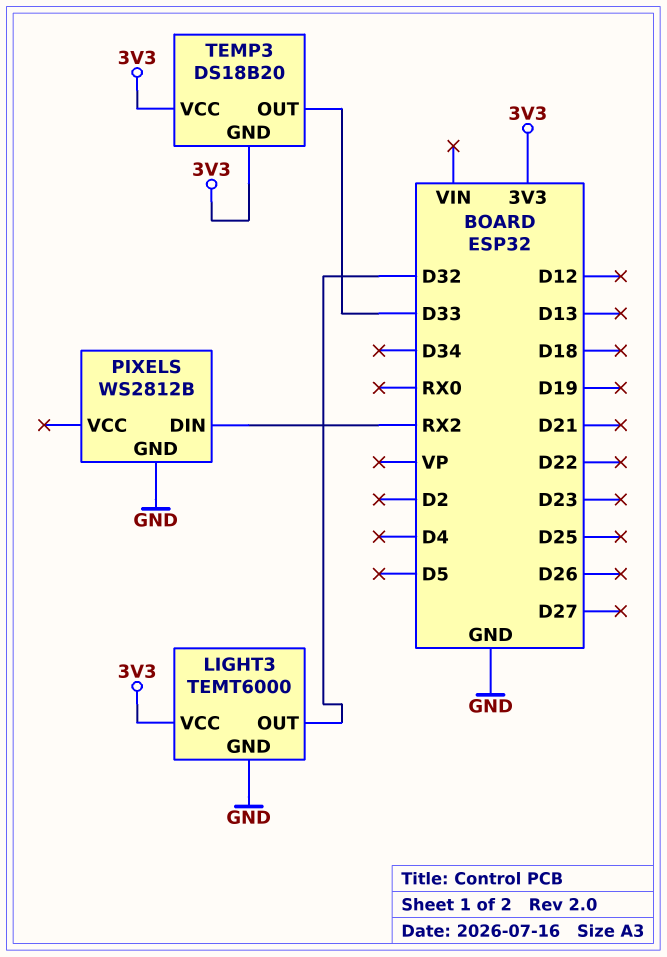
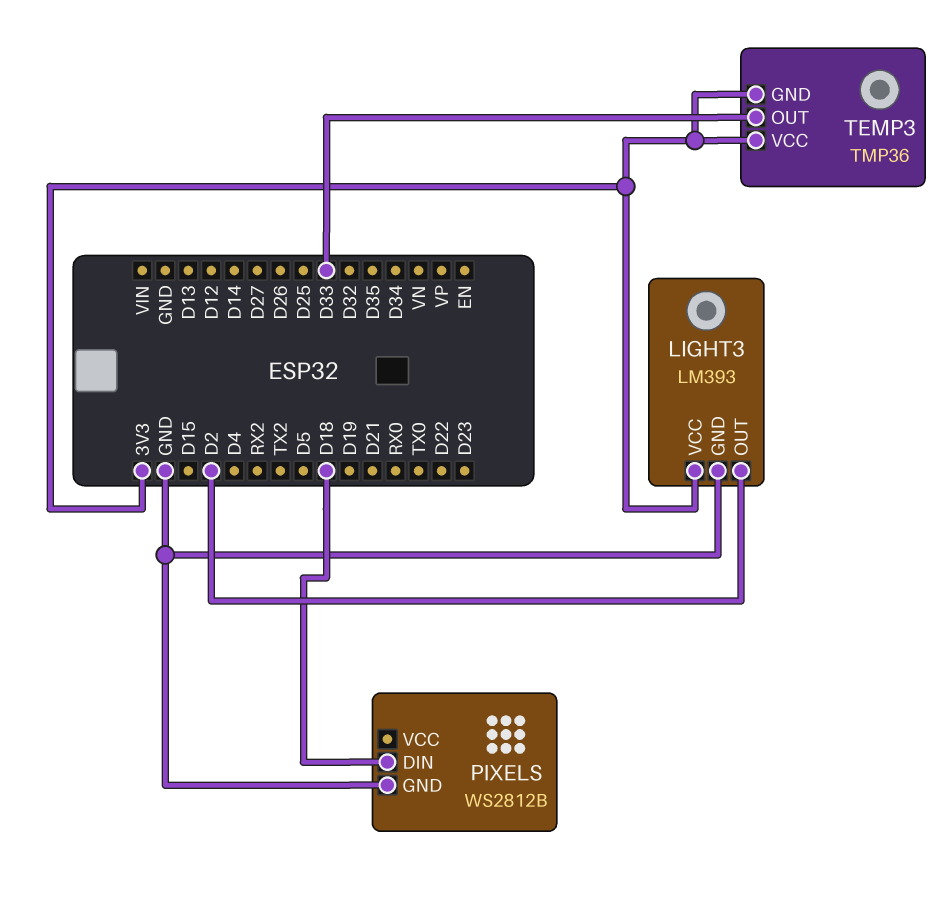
LIGHT3: TEMT6000 -> LM393
LIGHT3 pin OUT: D32 -> D2
PIXELS pin DIN: RX2 -> D18
TEMP3: DS18B20 -> TMP36

